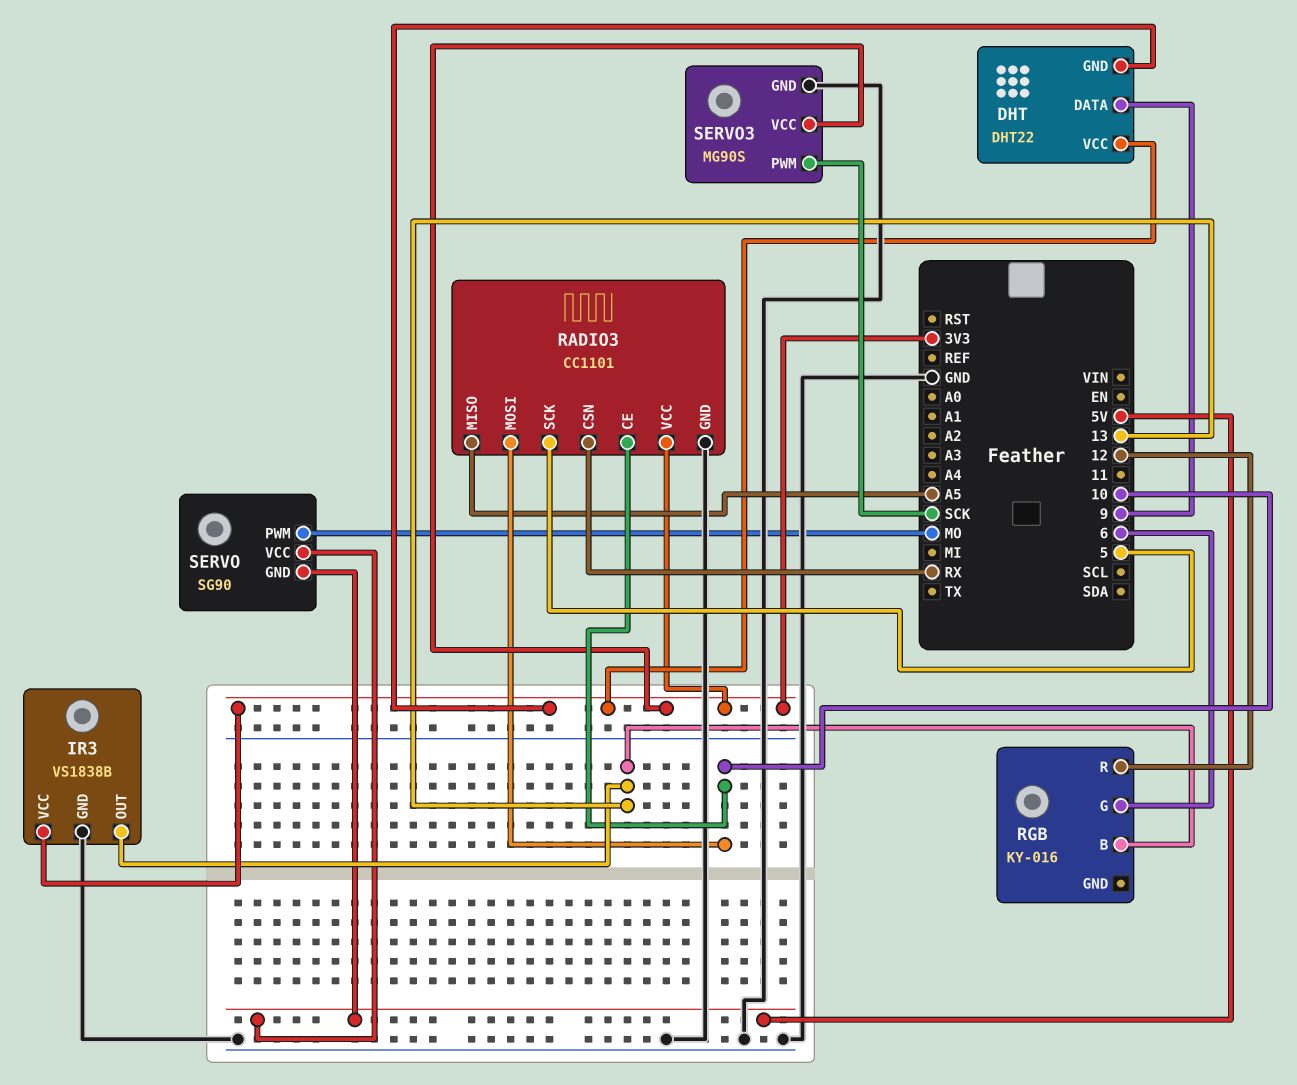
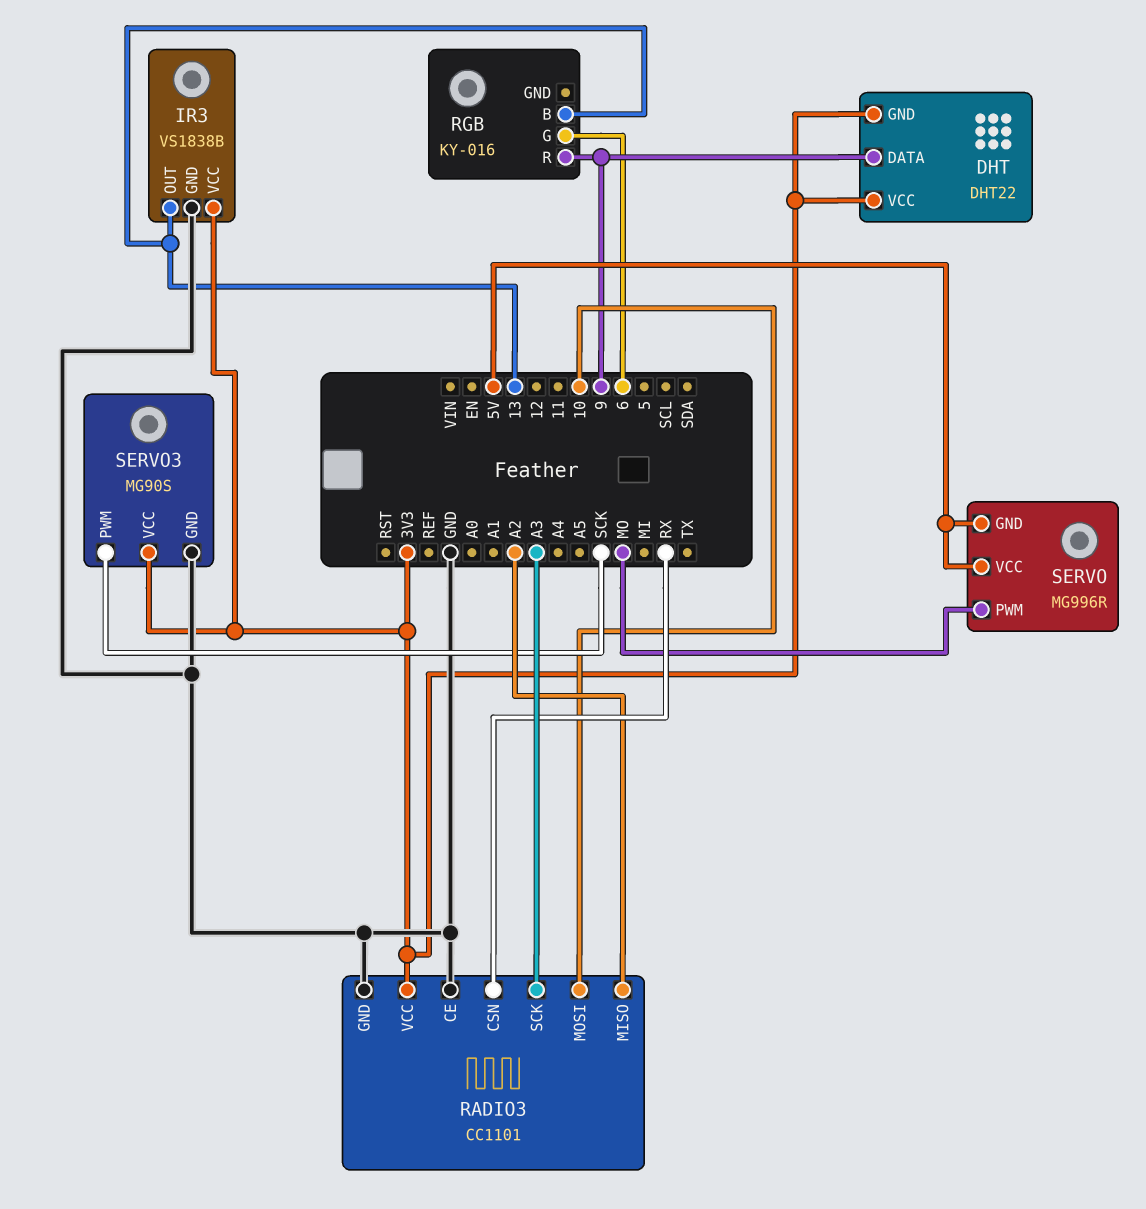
RADIO3 pin CE: 10 -> GND
RADIO3 pin MISO: A5 -> A2
RADIO3 pin SCK: 5 -> A3
RGB pin R: 12 -> 9
SERVO: SG90 -> MG996R

